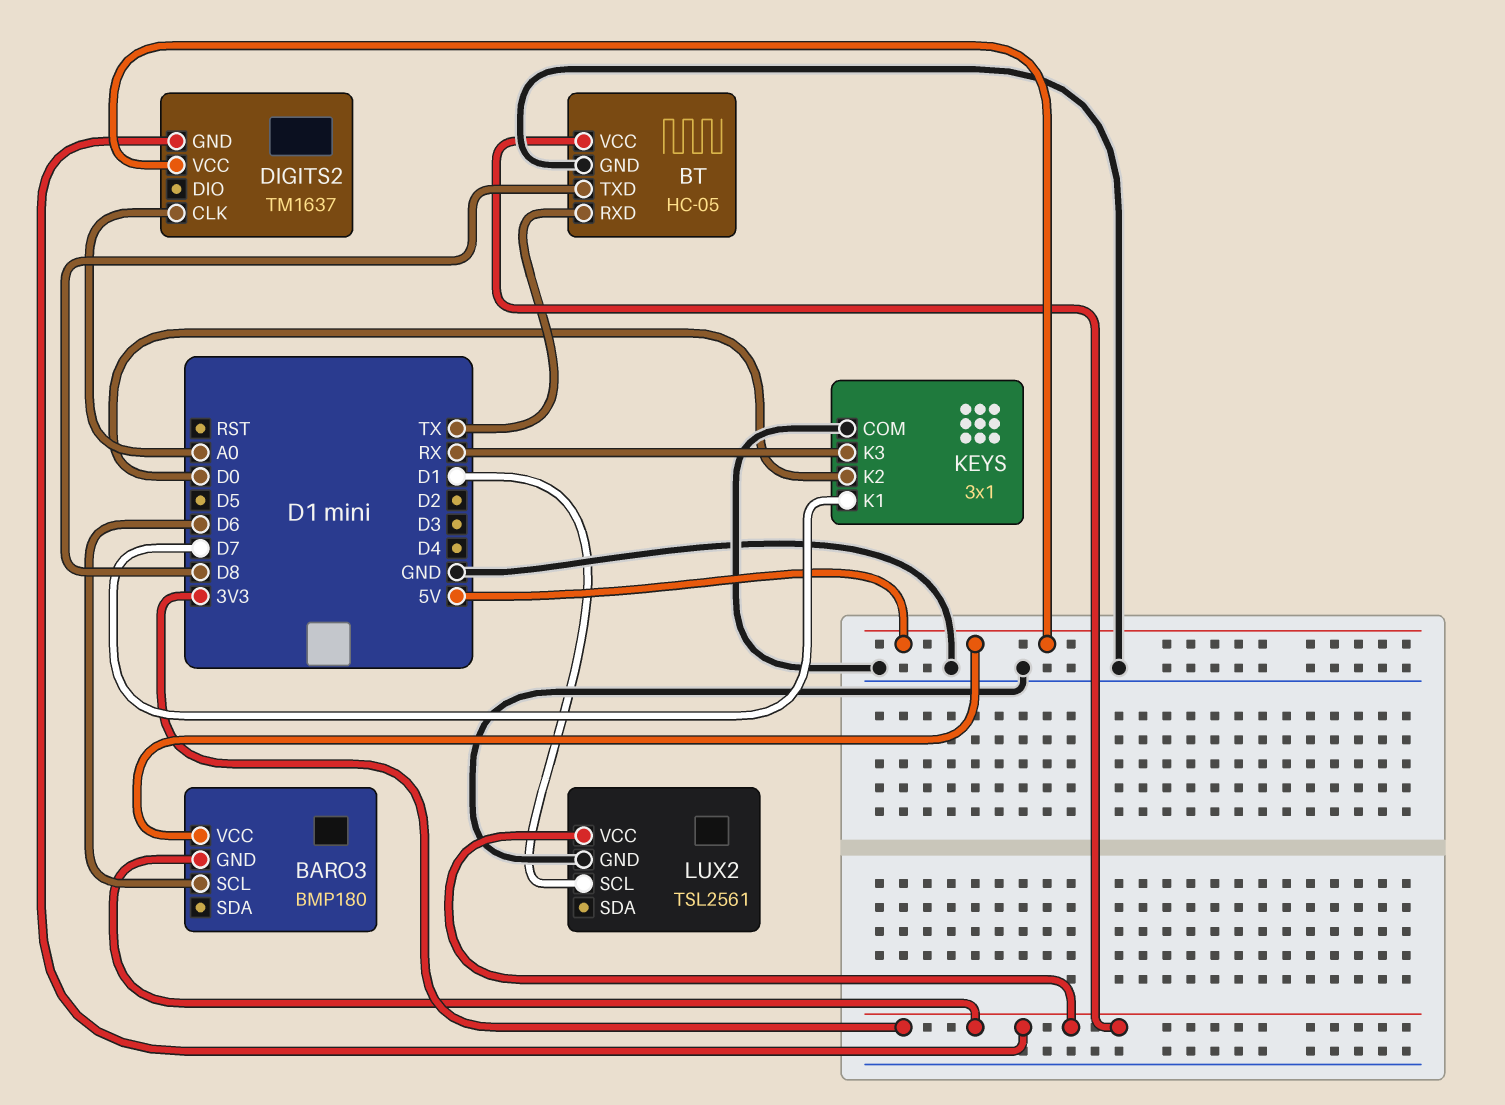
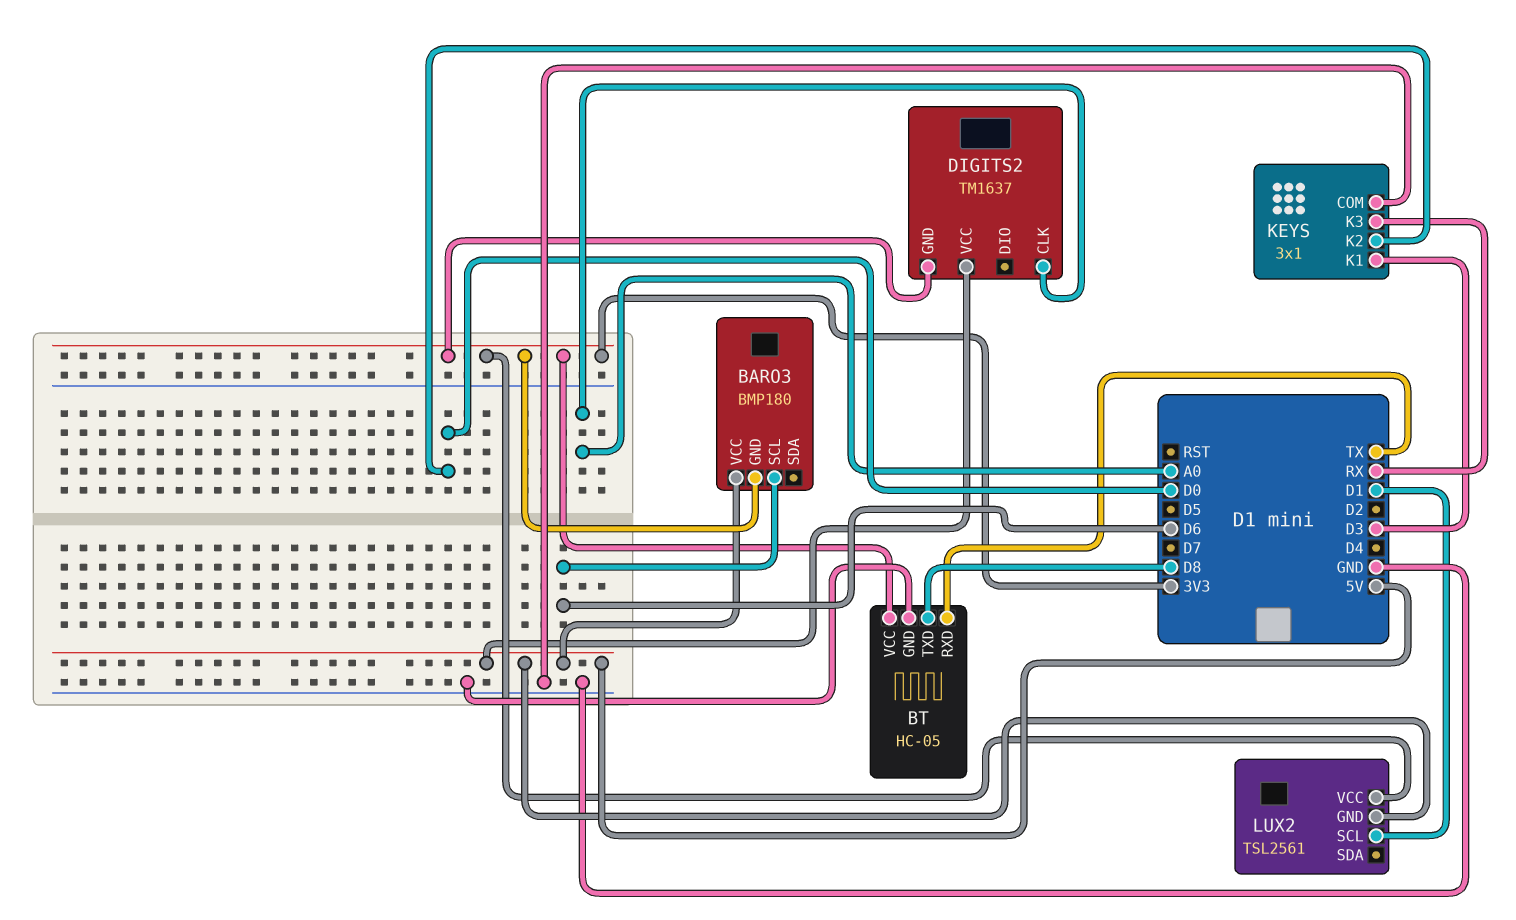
KEYS pin K1: D7 -> D3
LUX2 pin GND: GND -> 5V

